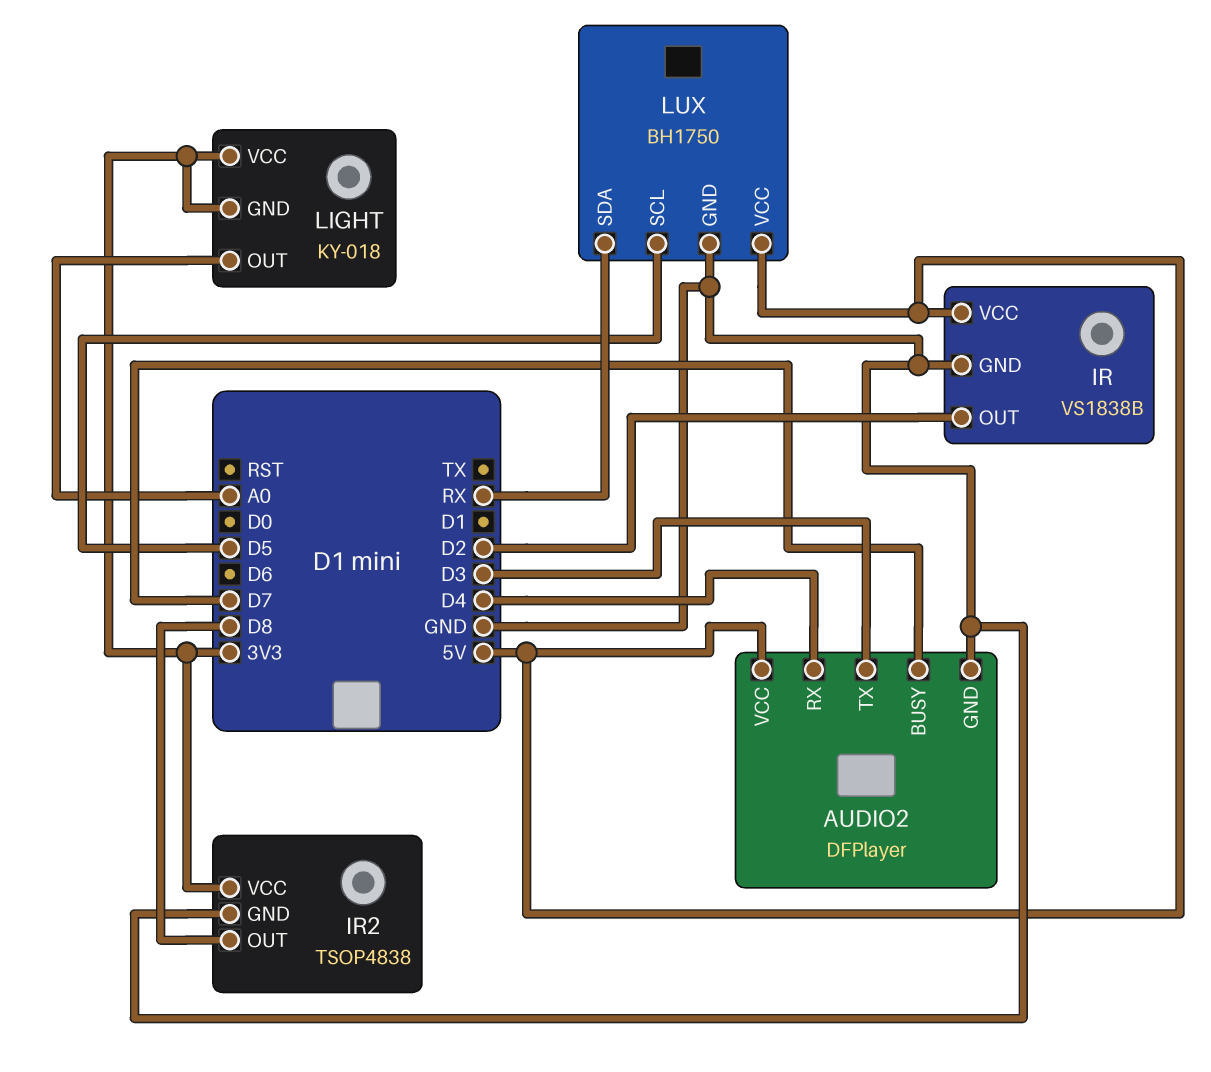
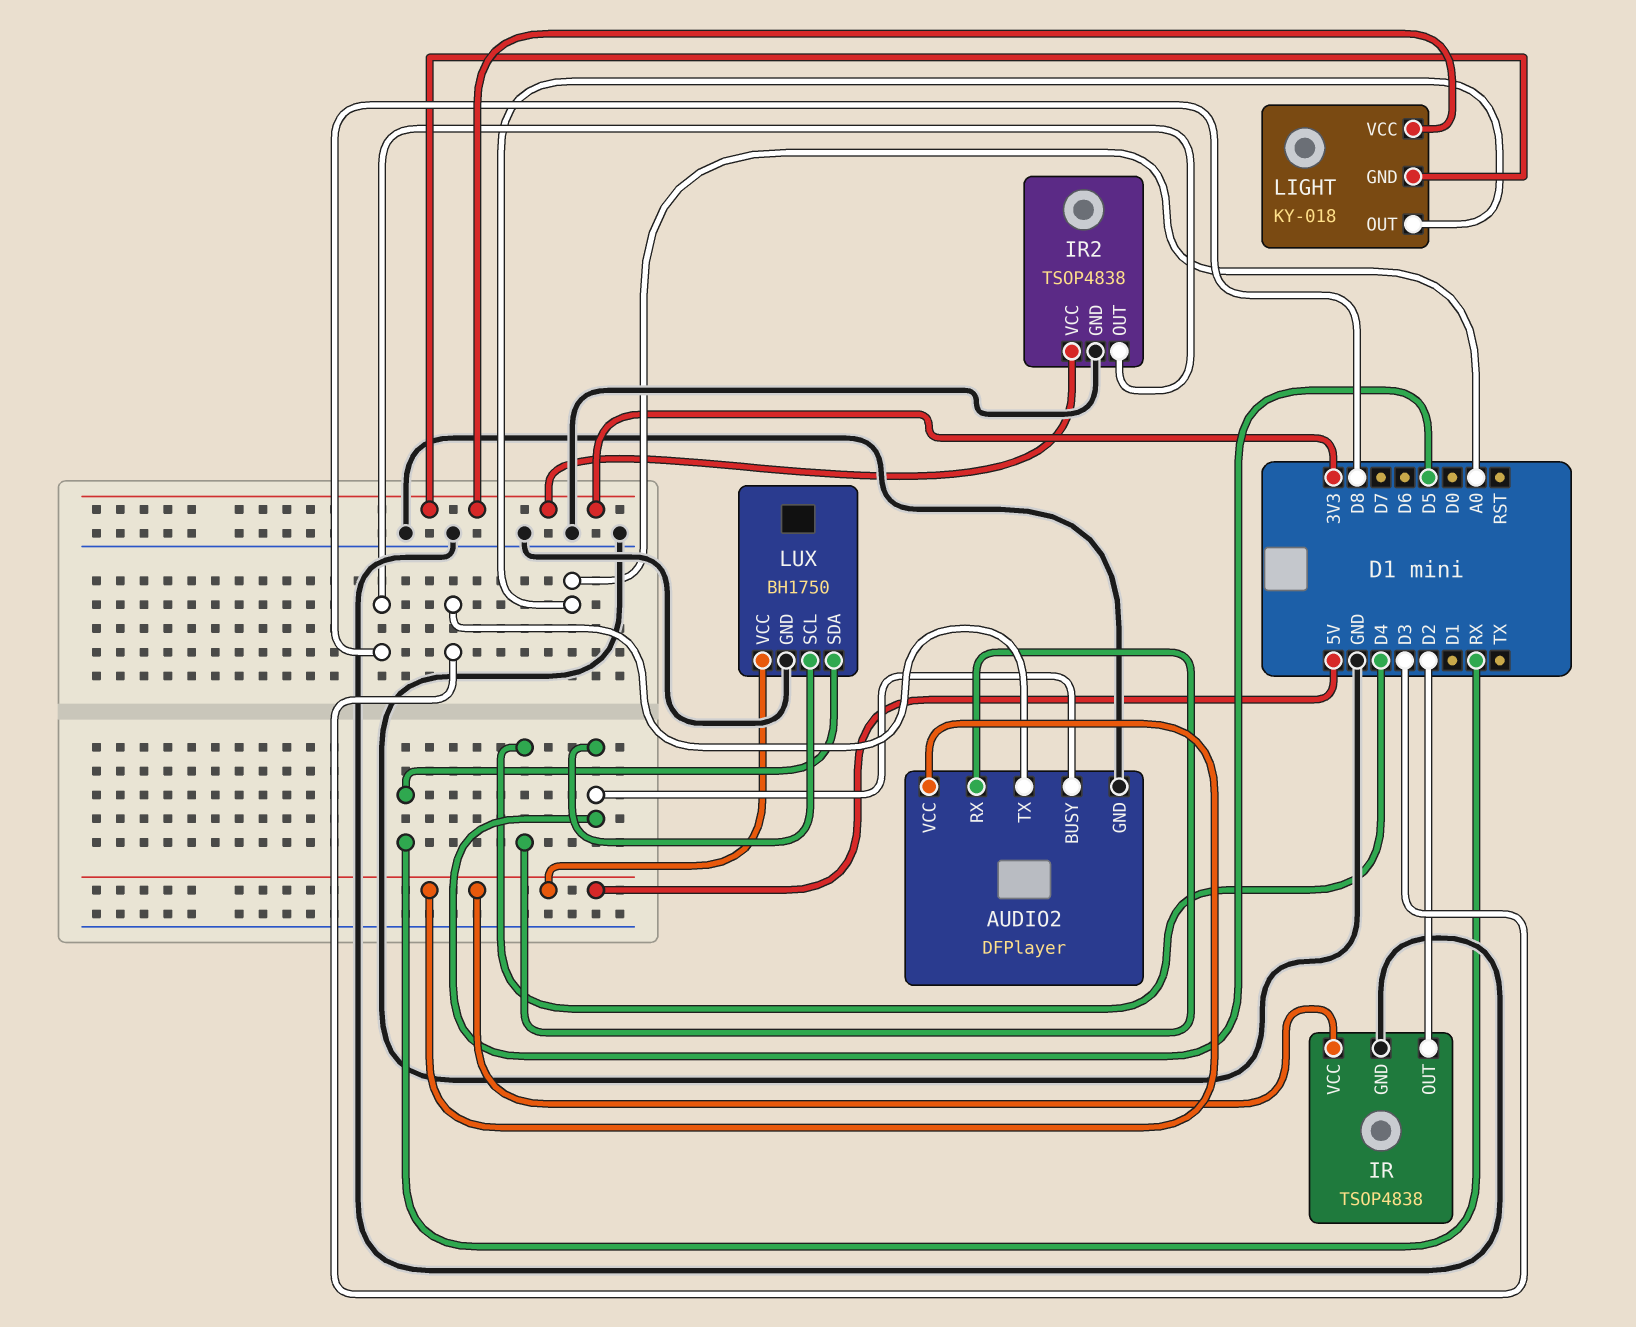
AUDIO2 pin BUSY: D7 -> D5
IR: VS1838B -> TSOP4838

